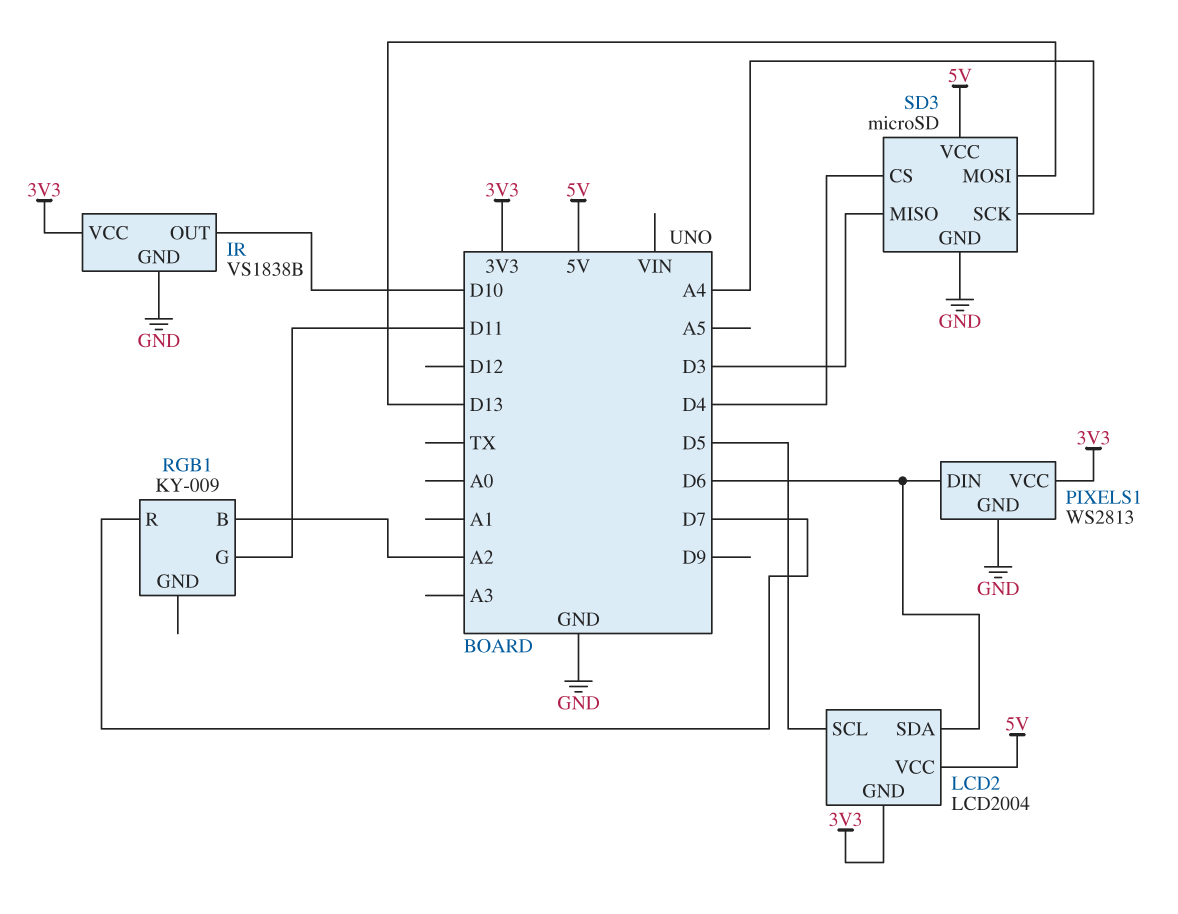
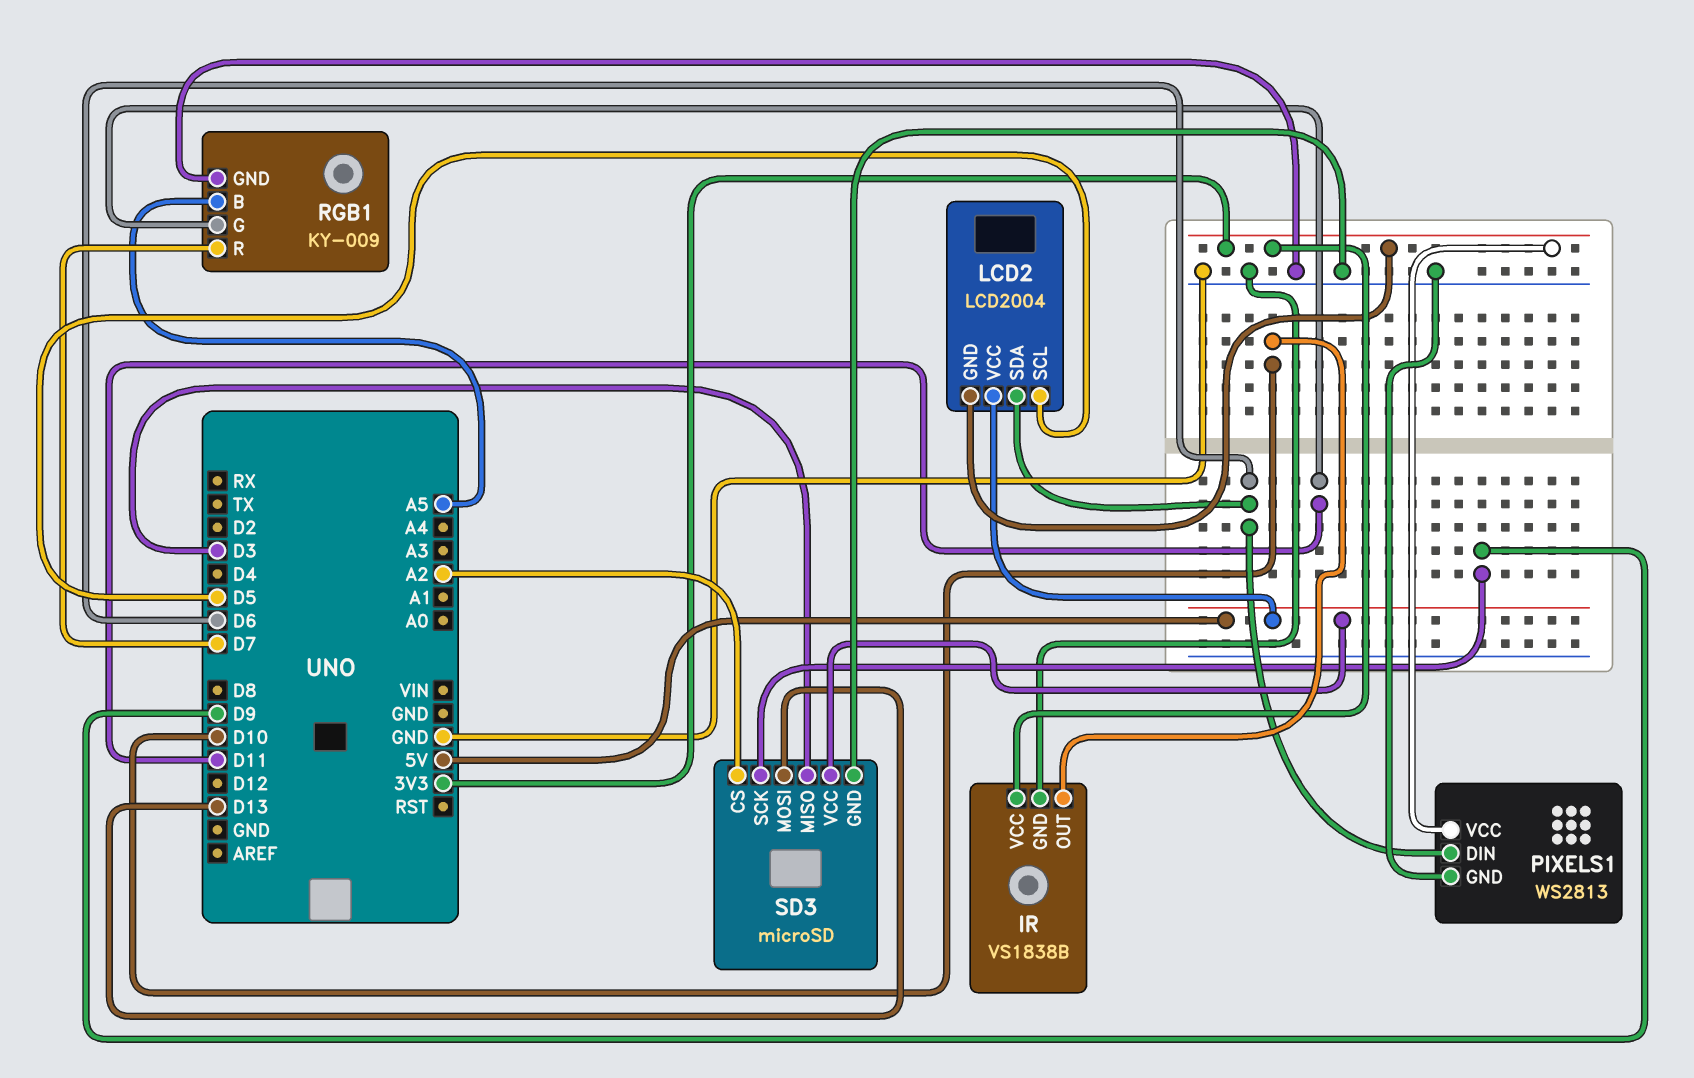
RGB1 pin B: A2 -> A5
RGB1 pin GND: none -> GND
SD3 pin CS: D4 -> A2
SD3 pin SCK: A4 -> D9

